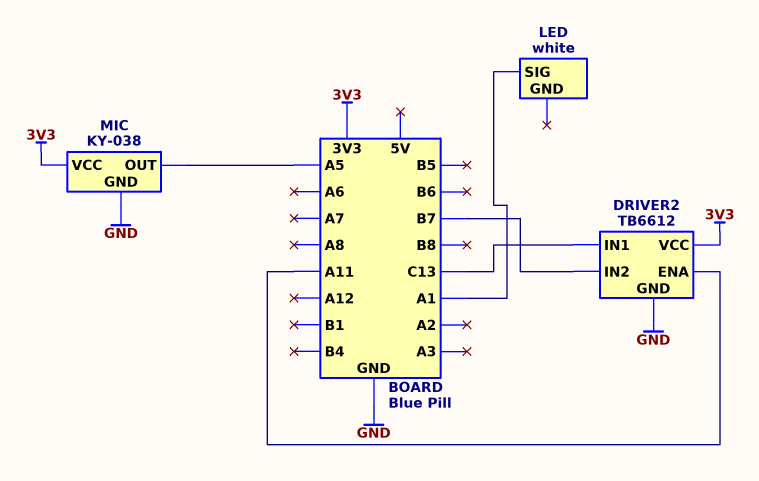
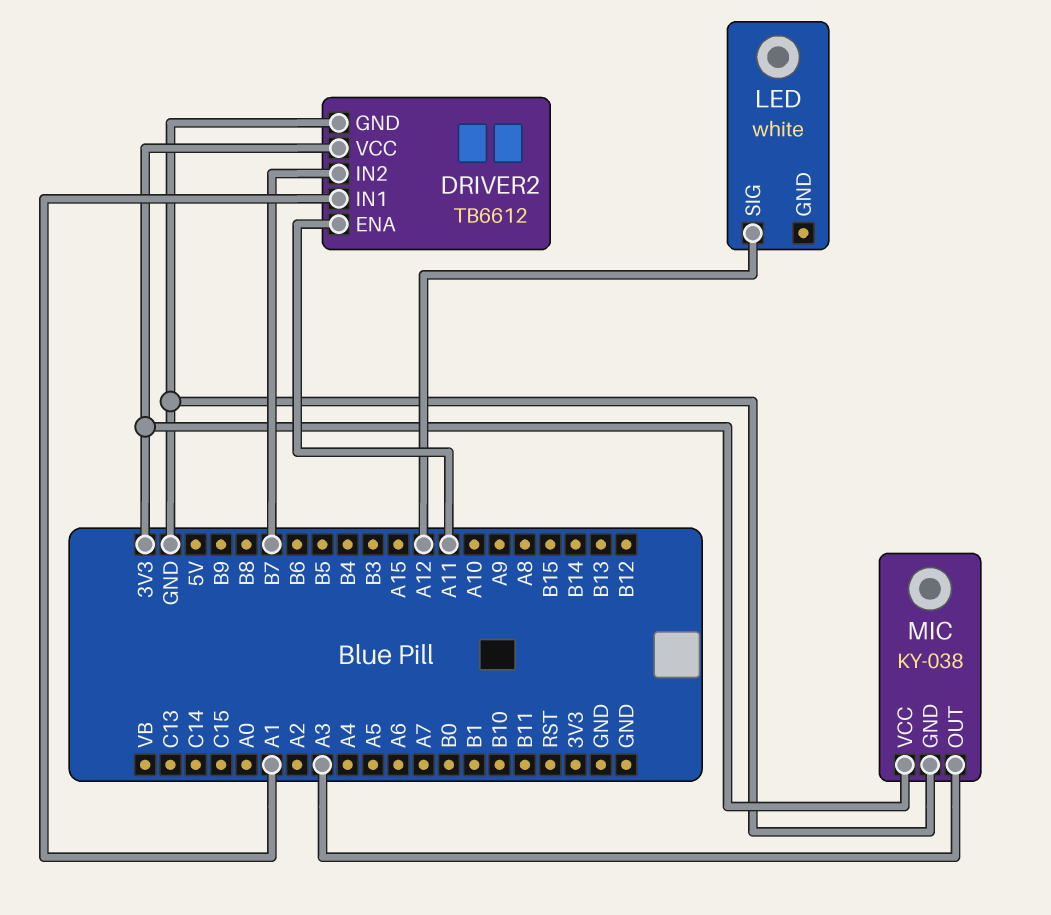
DRIVER2 pin IN1: C13 -> A1
LED pin SIG: A1 -> A12
MIC pin OUT: A5 -> A3

